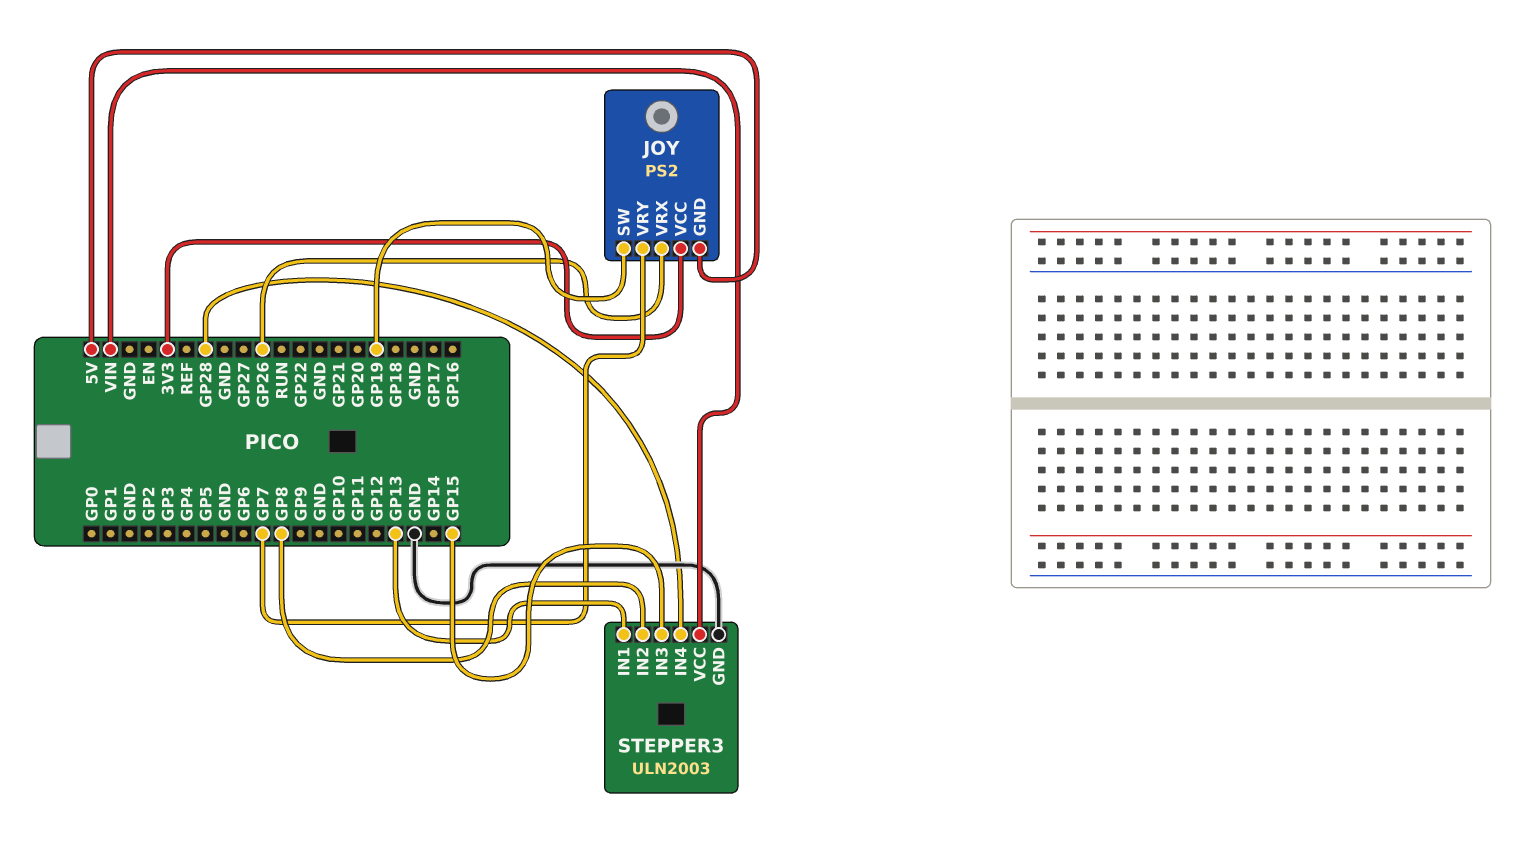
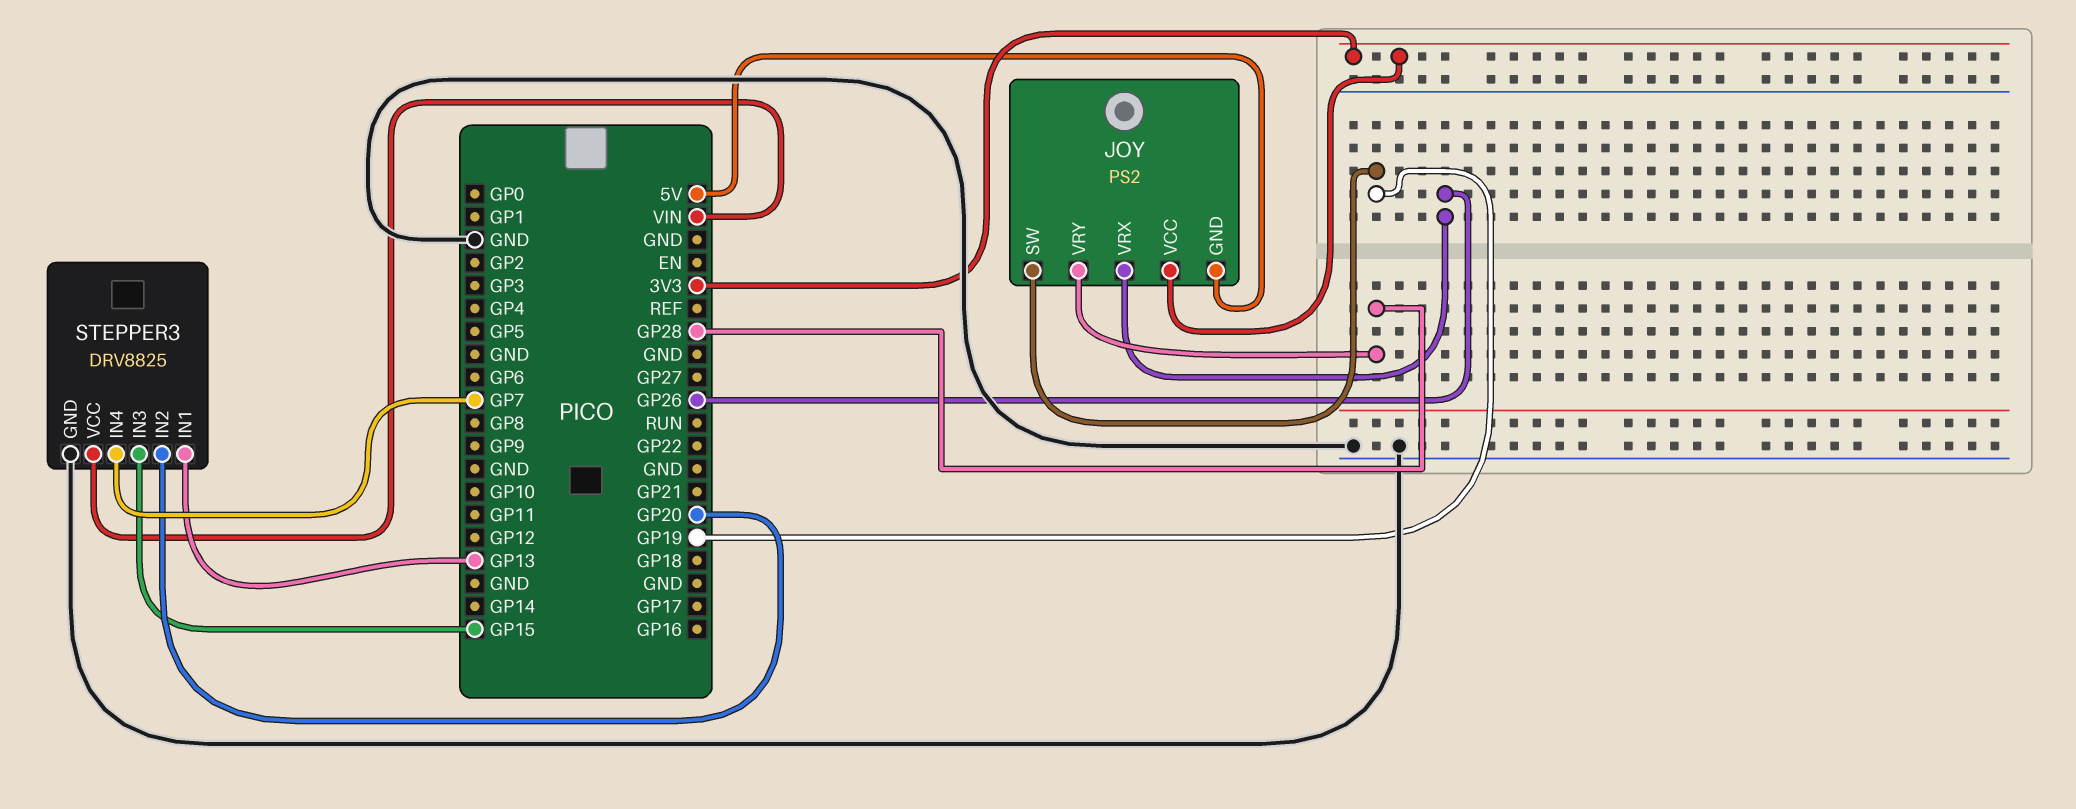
JOY pin VRY: GP7 -> GP28
STEPPER3: ULN2003 -> DRV8825
STEPPER3 pin IN2: GP8 -> GP20
STEPPER3 pin IN4: GP28 -> GP7

